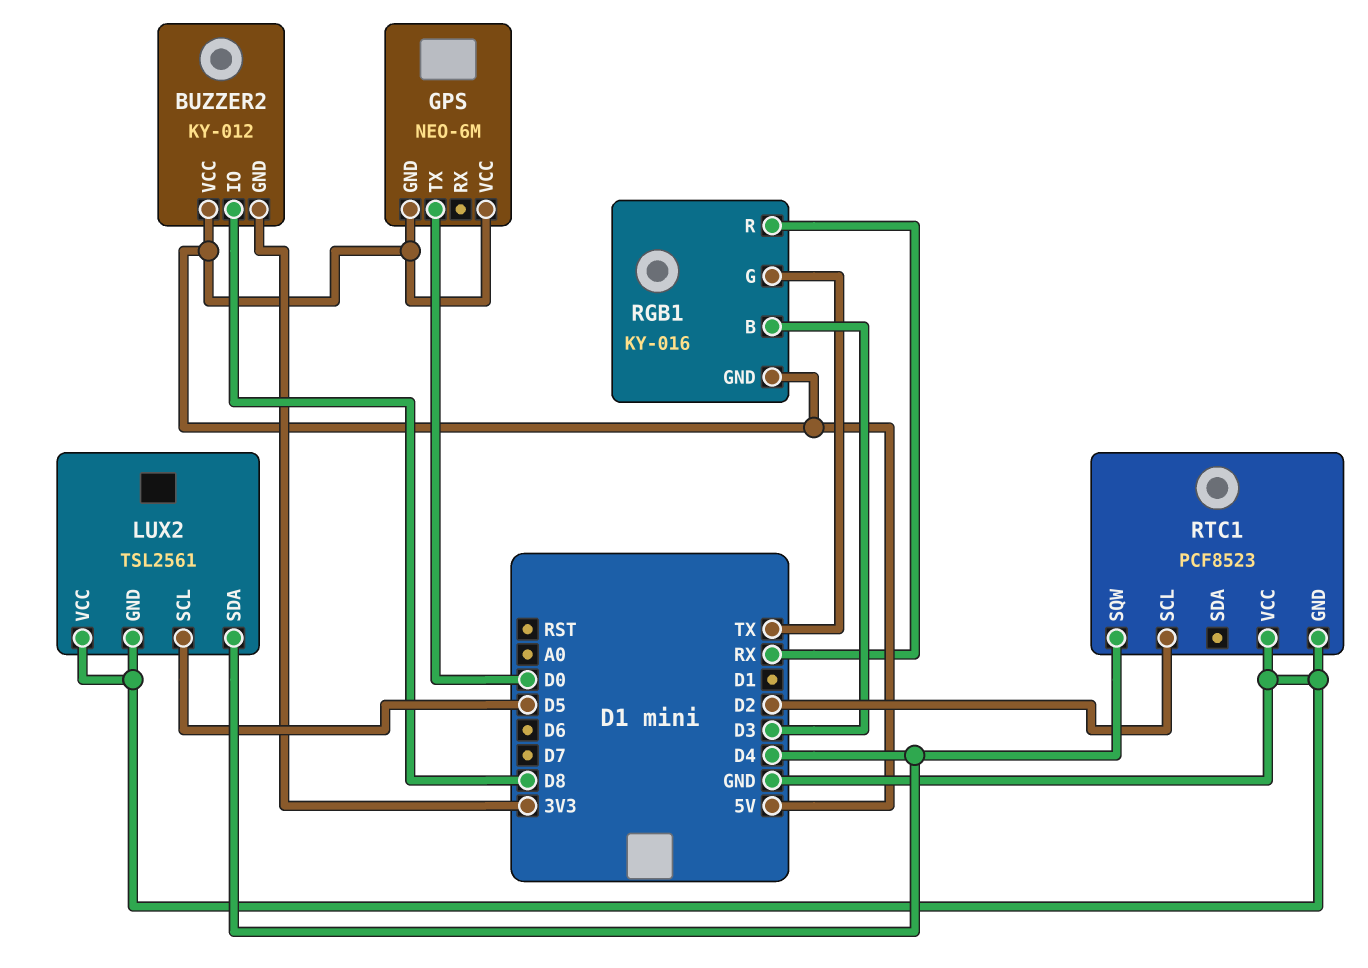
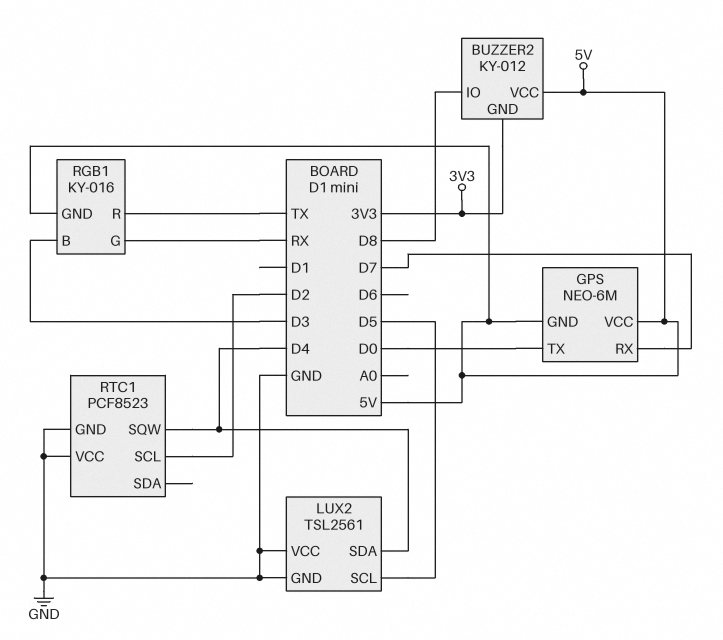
GPS pin RX: none -> D7
RGB1 pin G: TX -> RX
RGB1 pin R: RX -> TX

